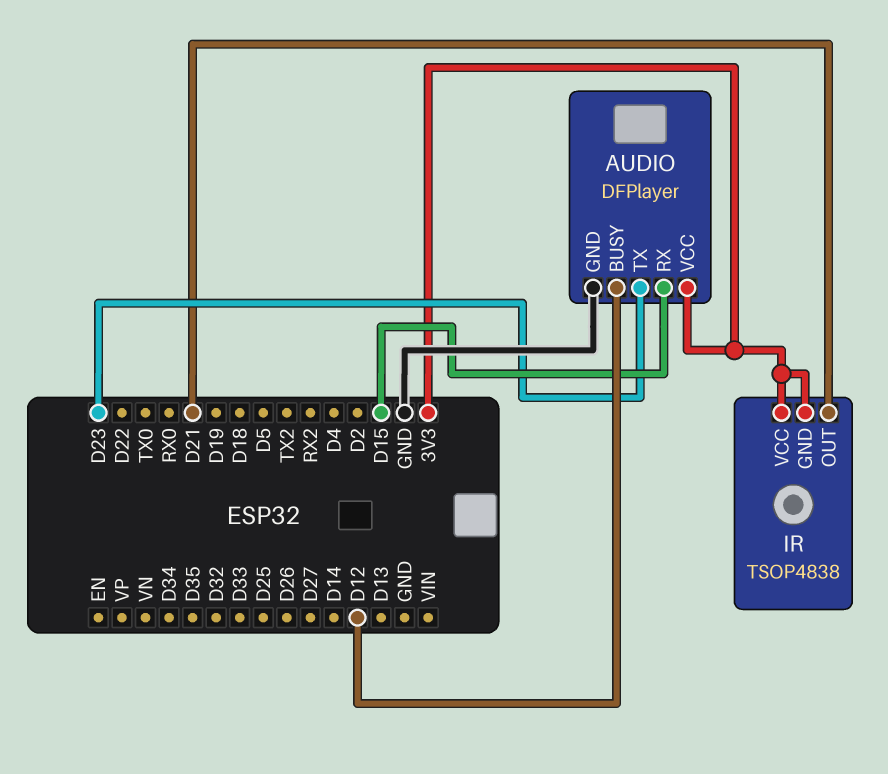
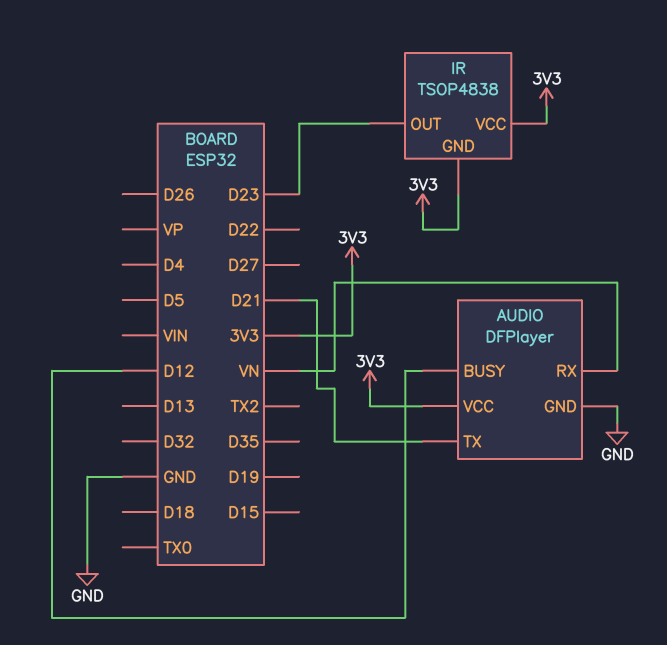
AUDIO pin RX: D15 -> VN
AUDIO pin TX: D23 -> D21
IR pin OUT: D21 -> D23

